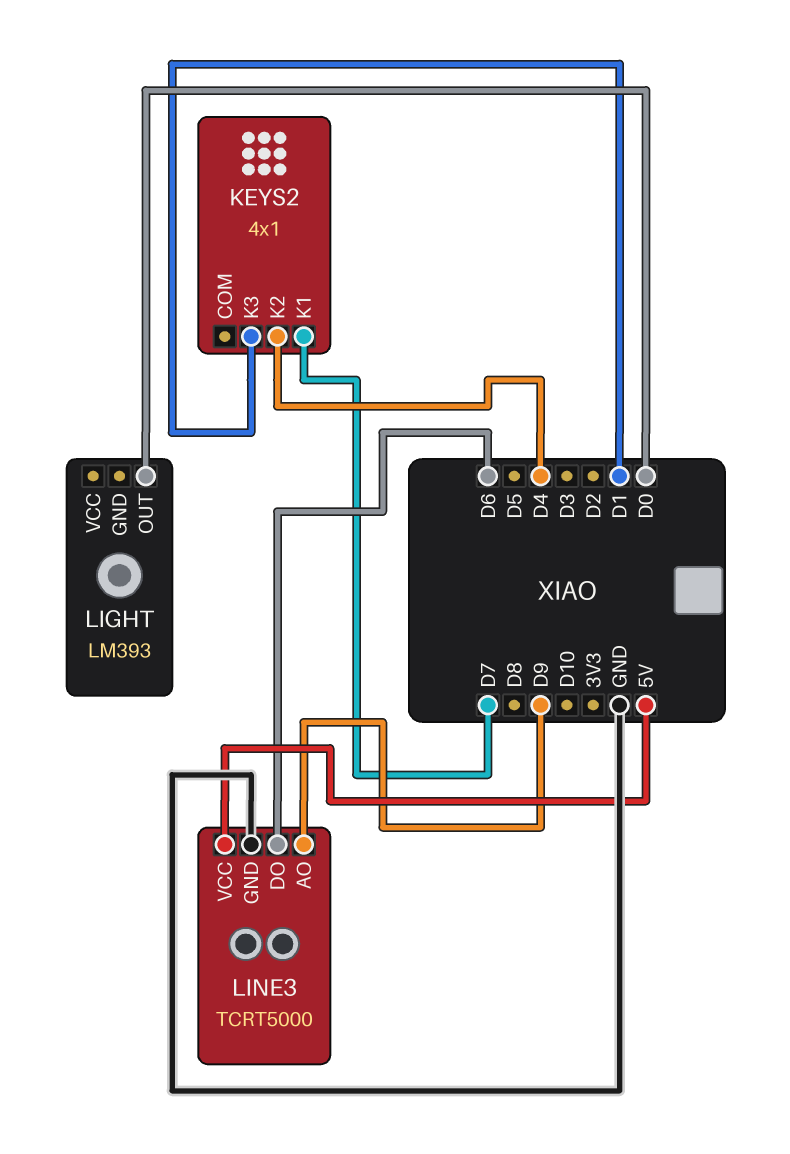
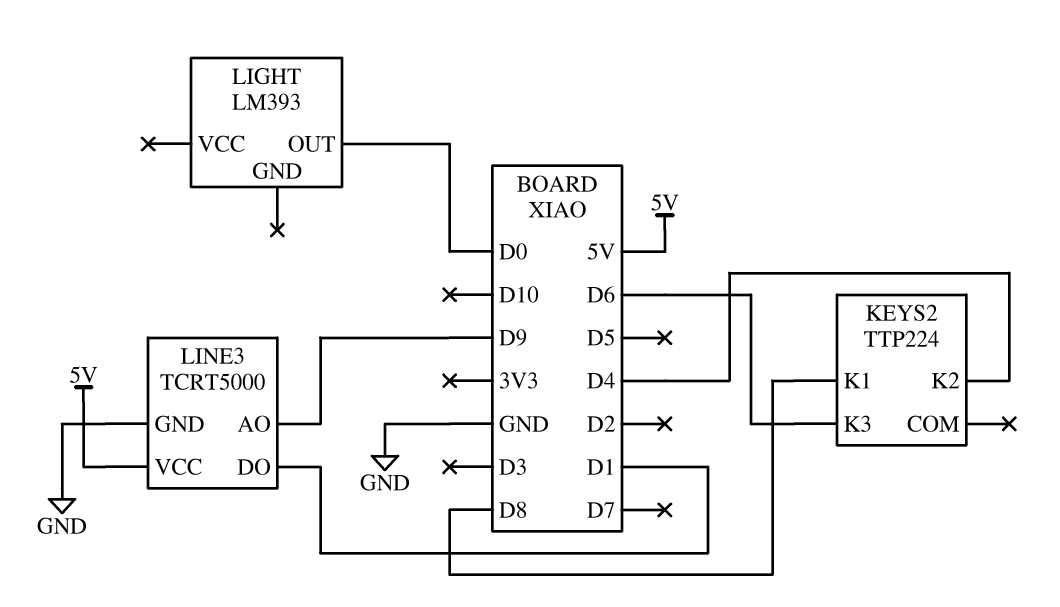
KEYS2: 4x1 -> TTP224
KEYS2 pin K1: D7 -> D8
KEYS2 pin K3: D1 -> D6
LINE3 pin DO: D6 -> D1

